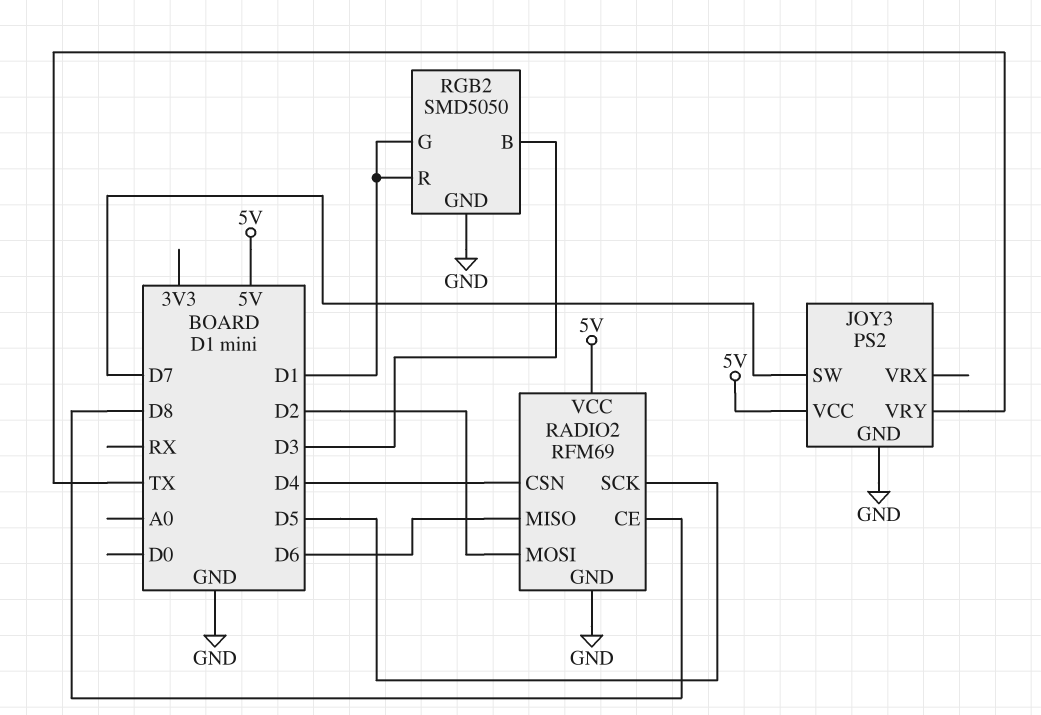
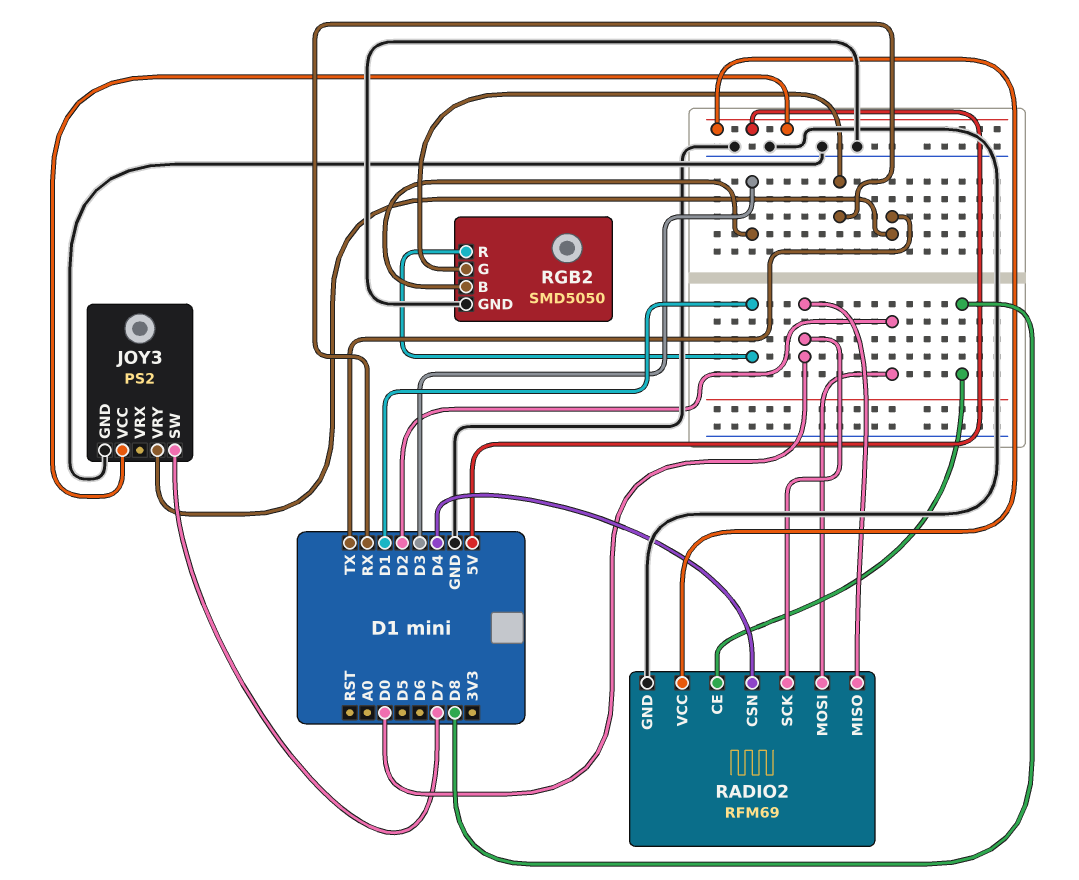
RADIO2 pin MISO: D6 -> D0
RADIO2 pin SCK: D5 -> D0
RGB2 pin G: D1 -> RX

